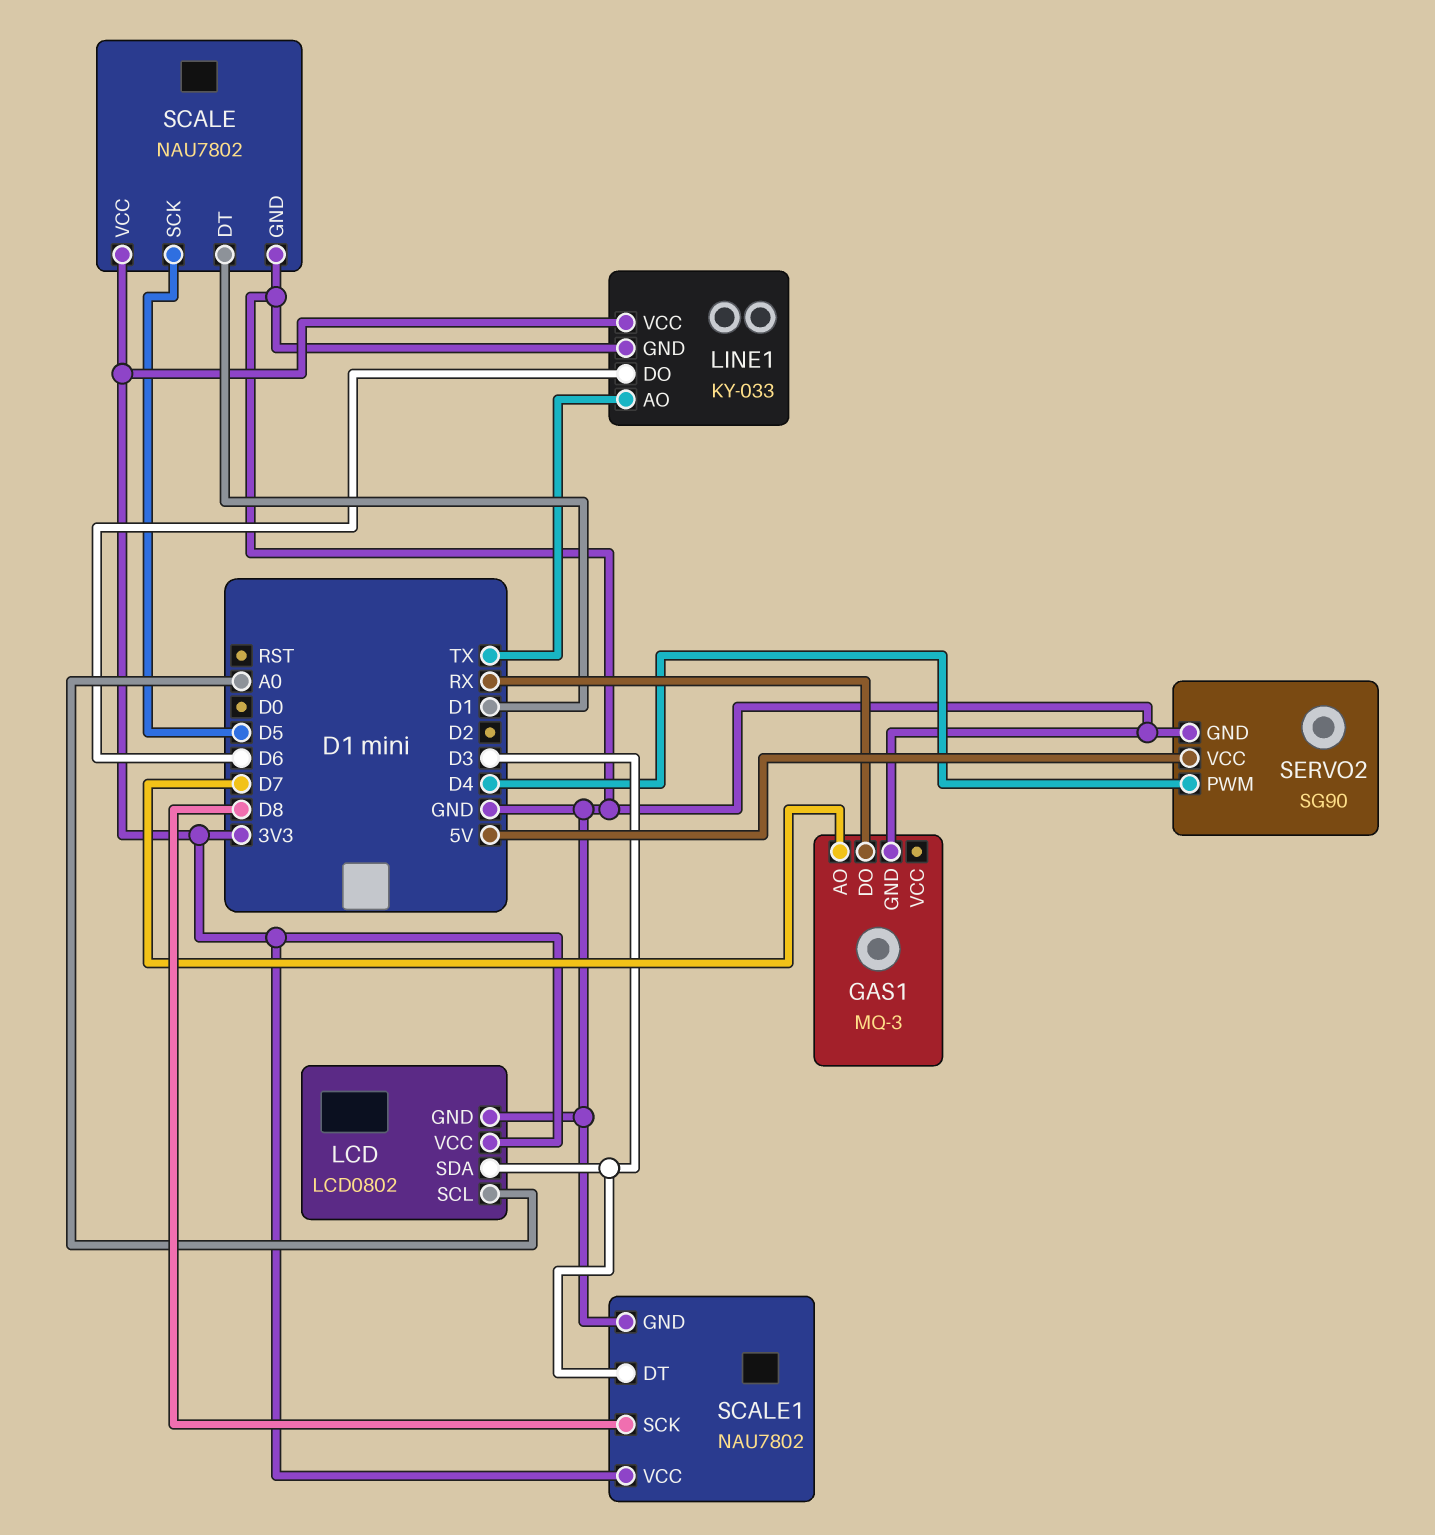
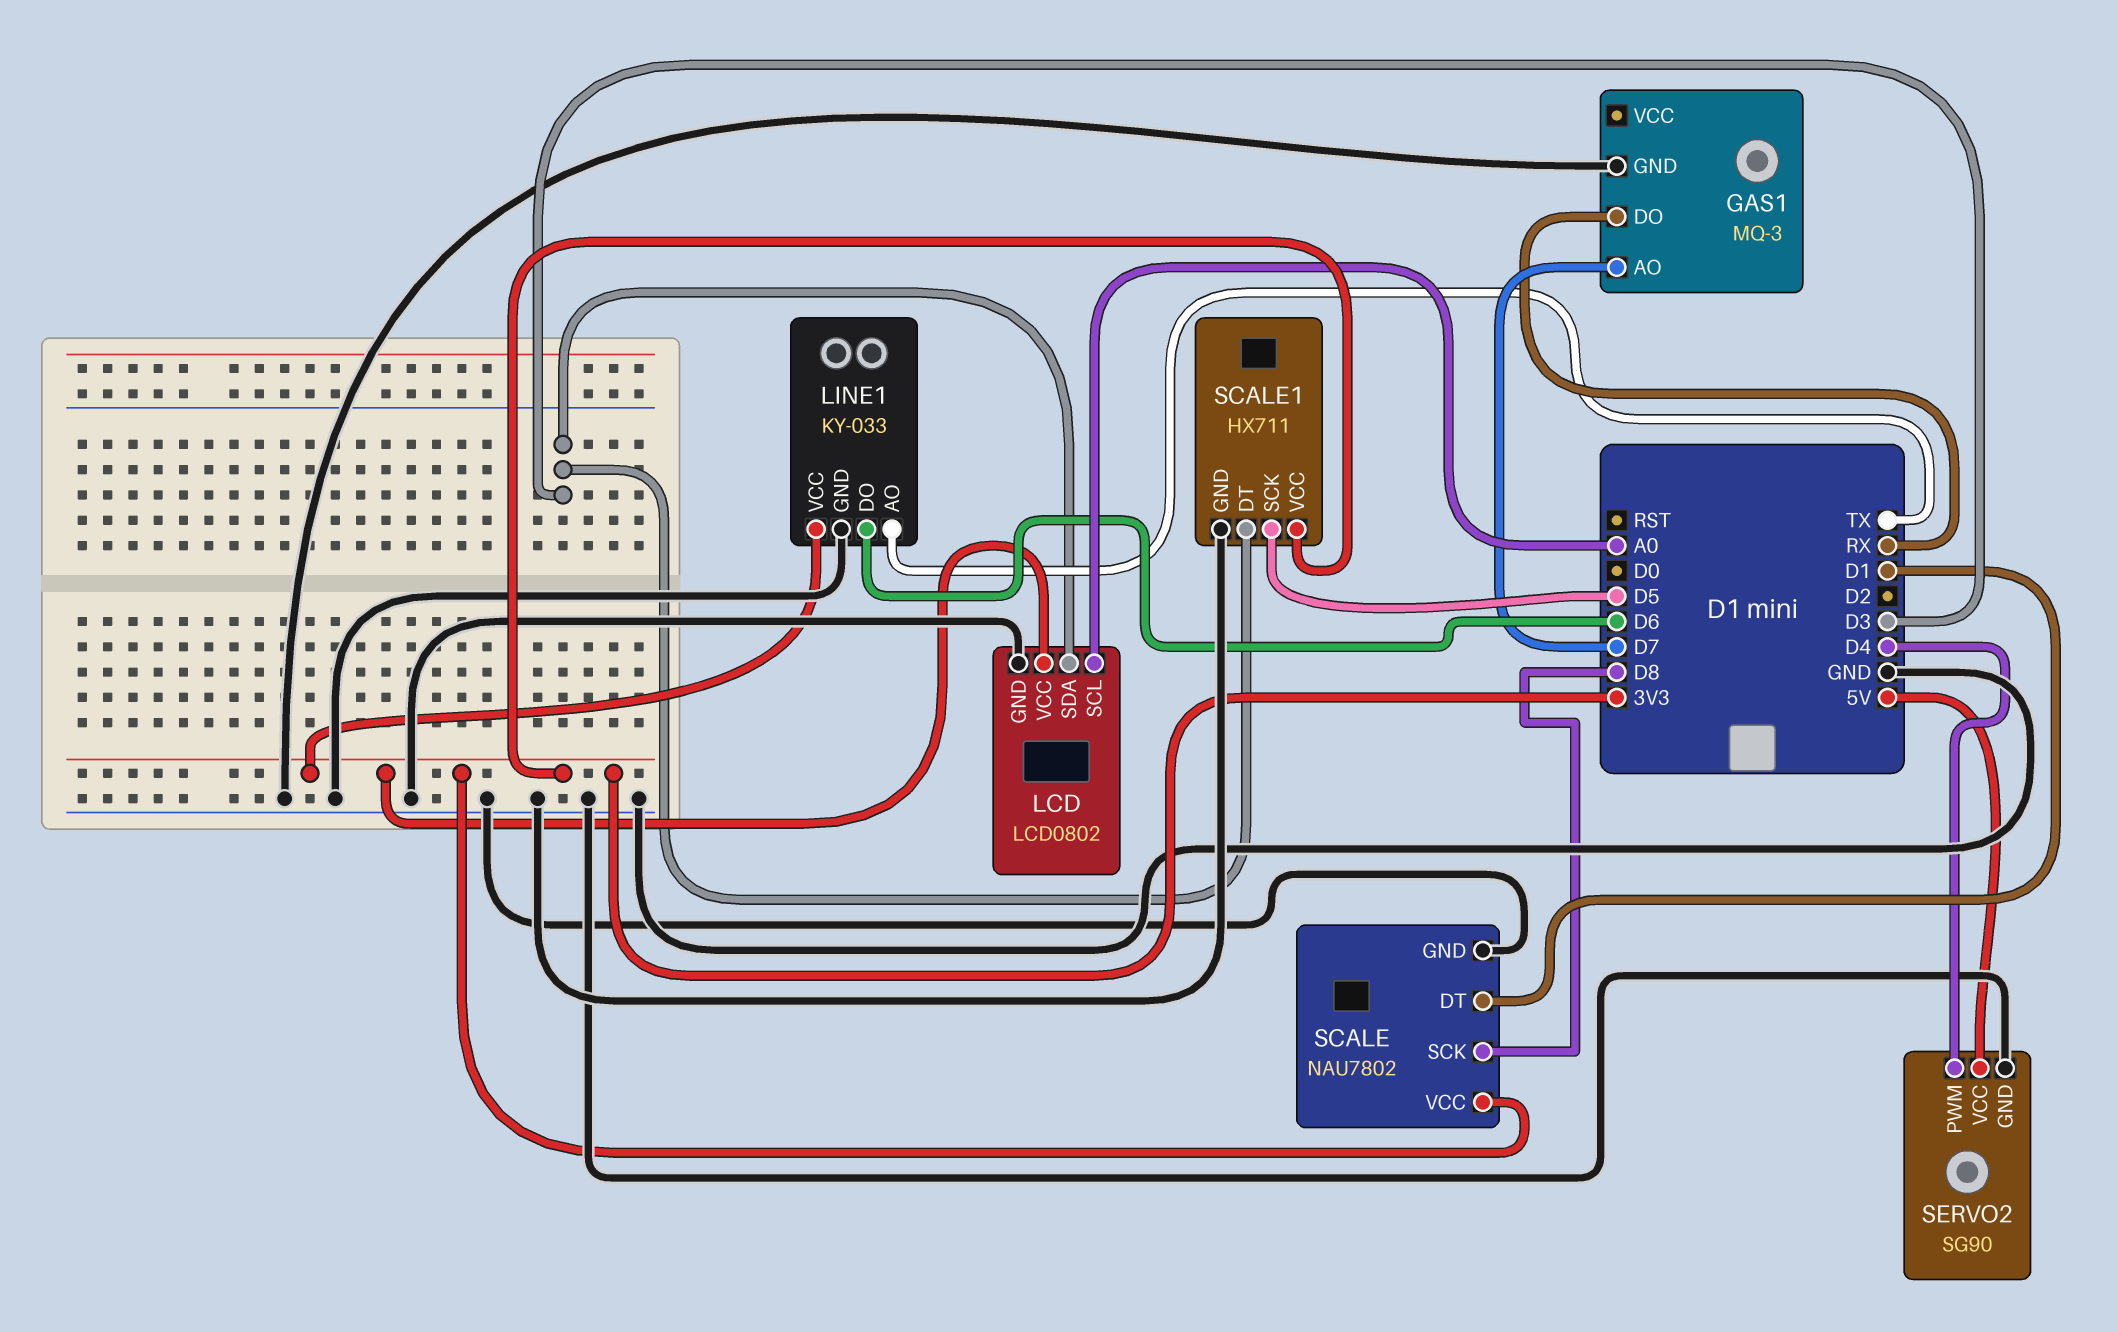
SCALE pin SCK: D5 -> D8
SCALE1: NAU7802 -> HX711
SCALE1 pin SCK: D8 -> D5

